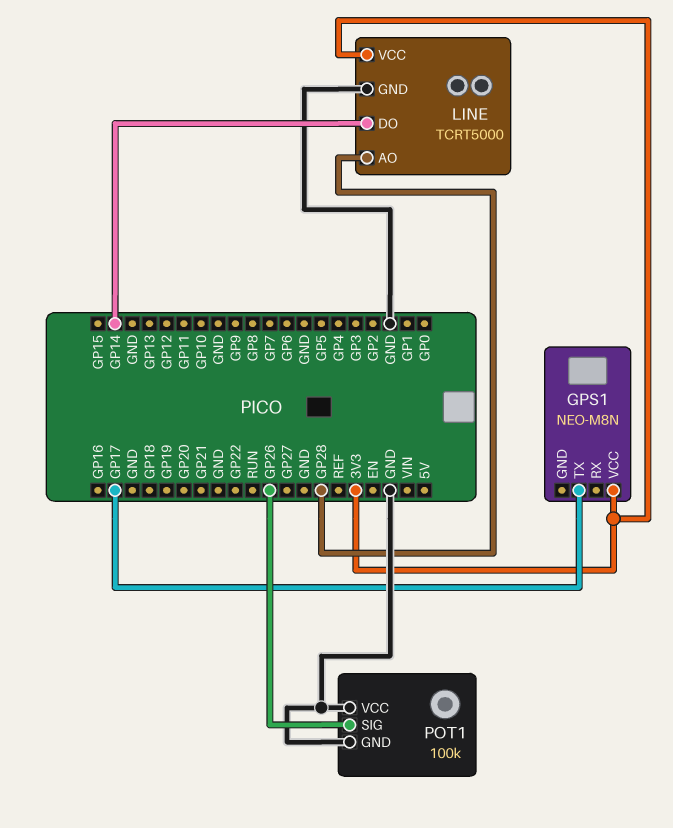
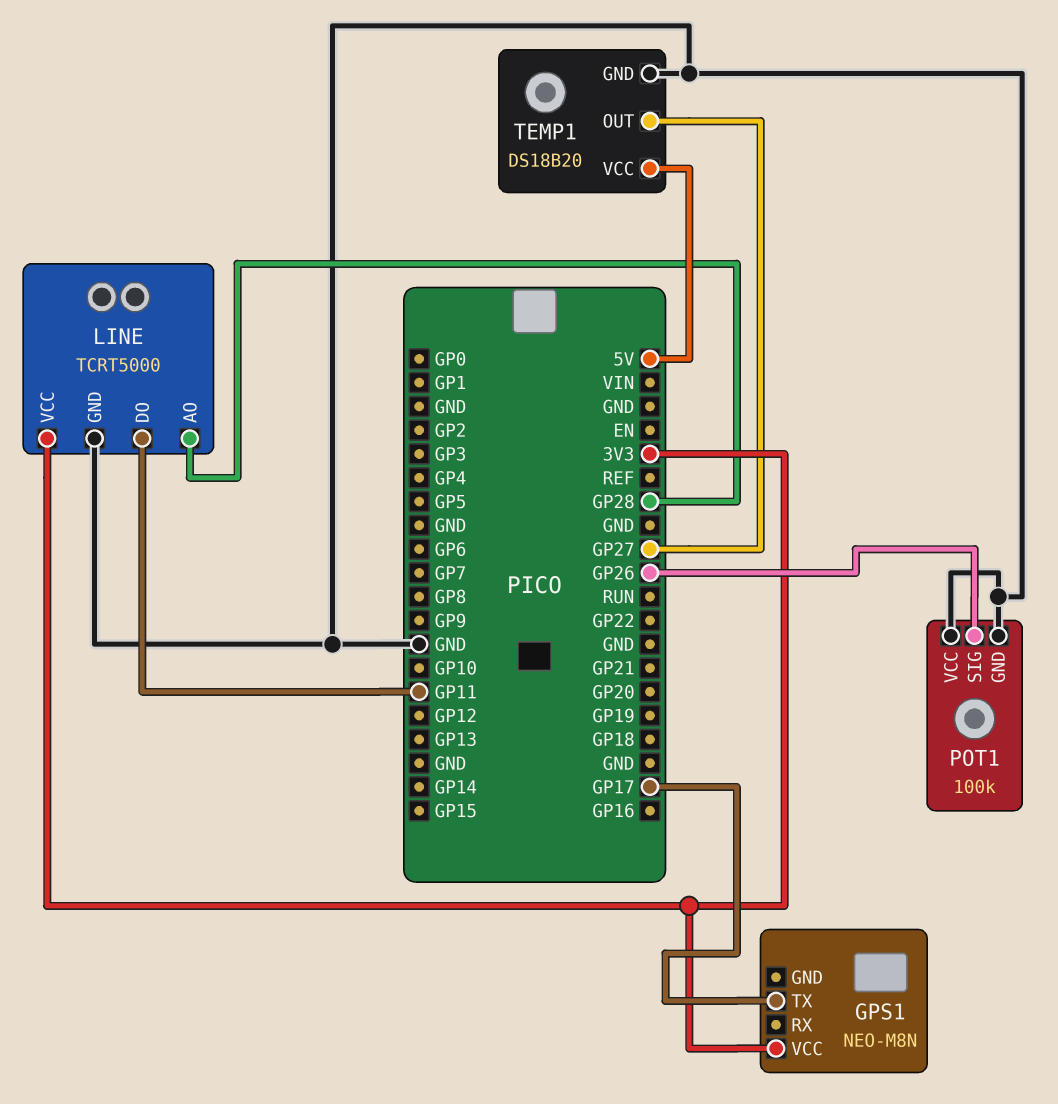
LINE pin DO: GP14 -> GP11
TEMP1: none -> DS18B20
TEMP1 pin GND: none -> GND
TEMP1 pin OUT: none -> GP27
TEMP1 pin VCC: none -> 5V

